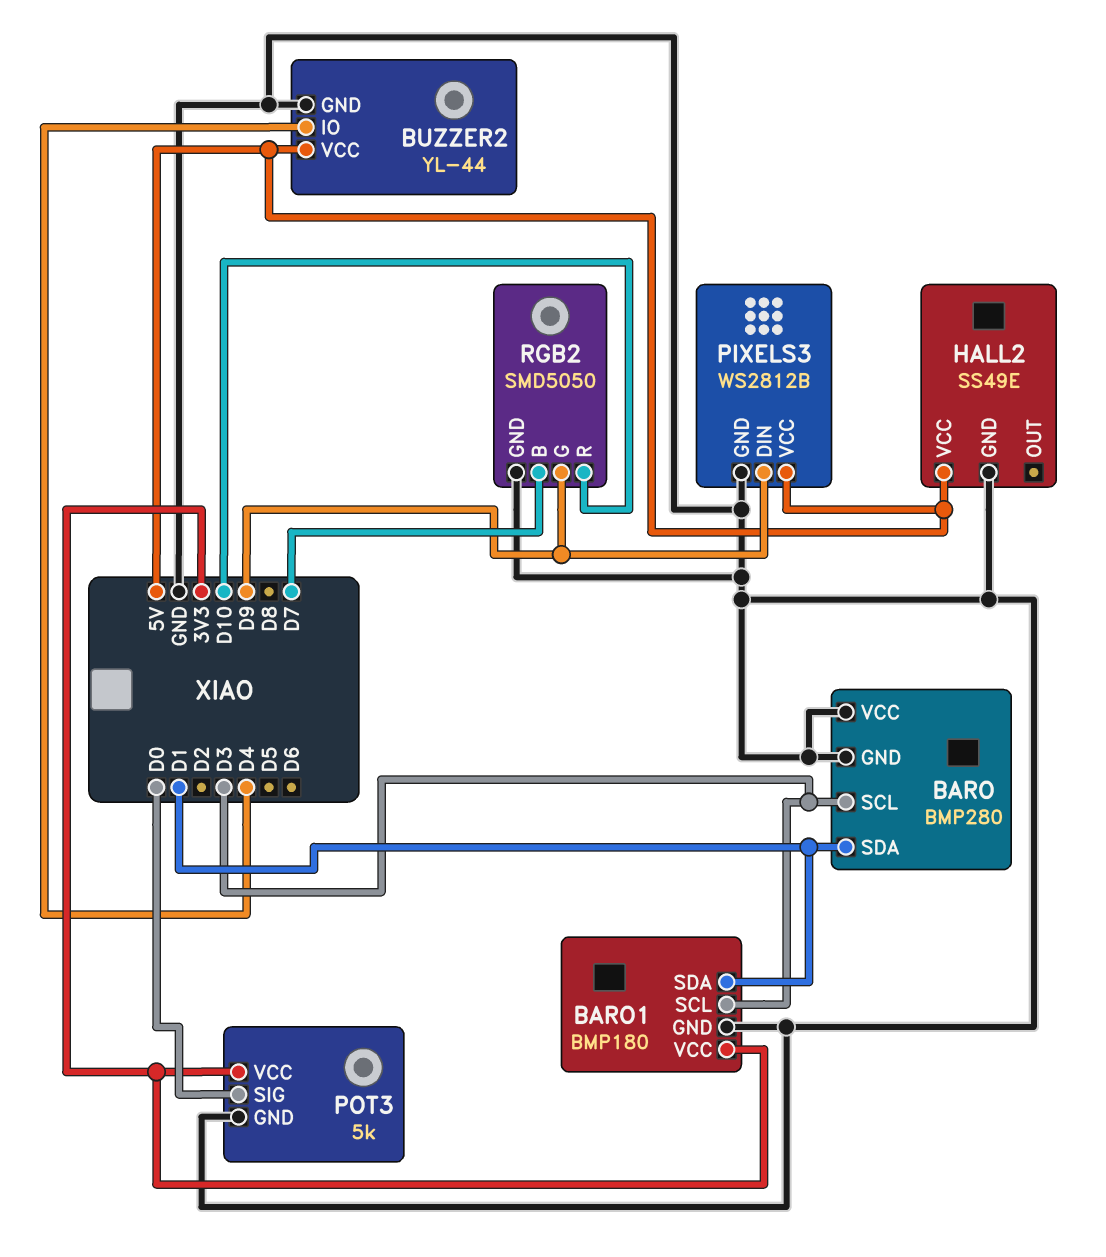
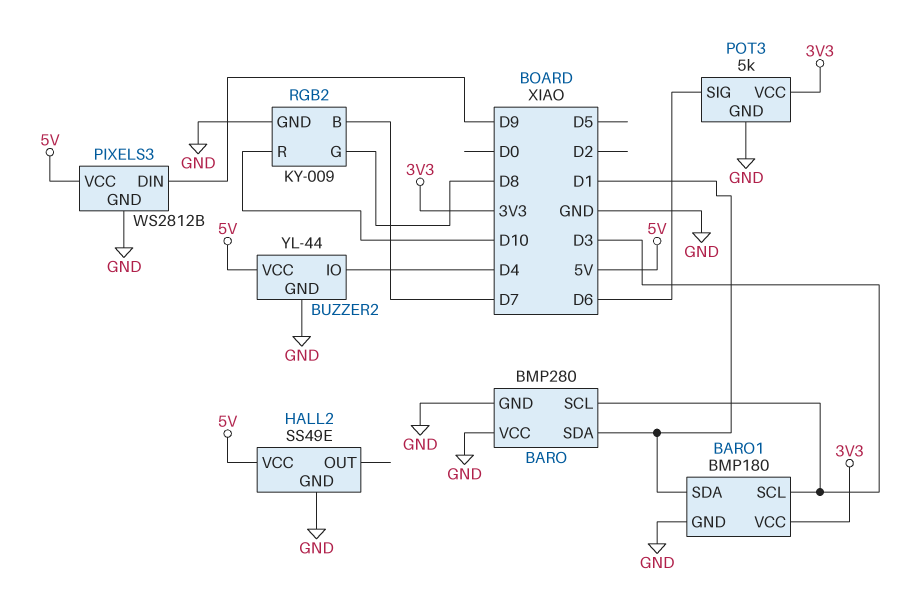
POT3 pin SIG: D0 -> D6
RGB2: SMD5050 -> KY-009
RGB2 pin G: D9 -> D8

